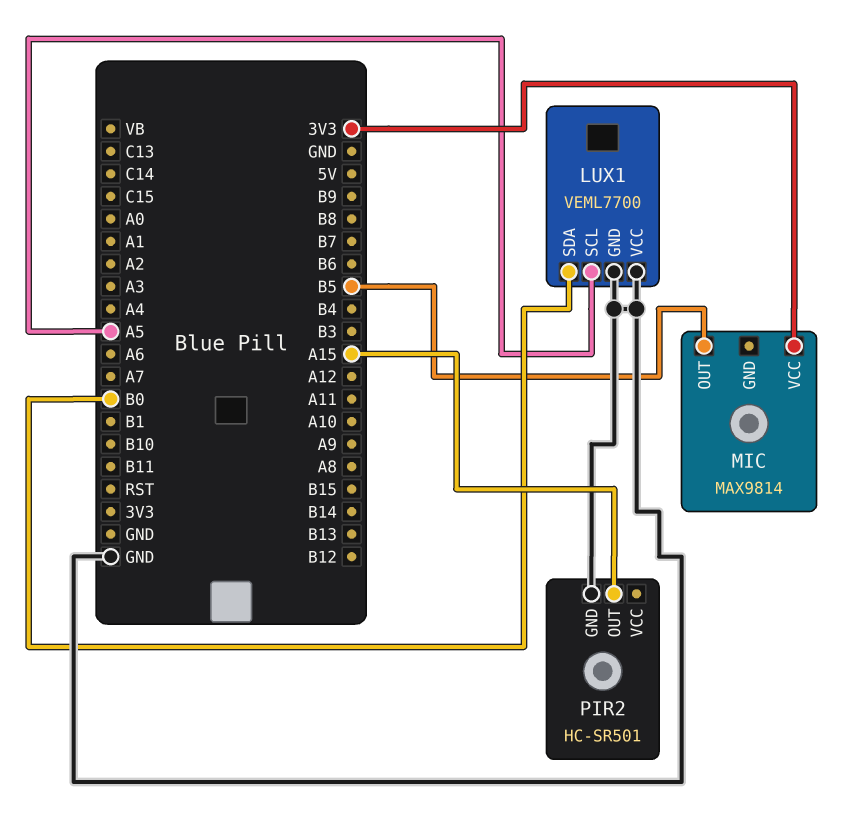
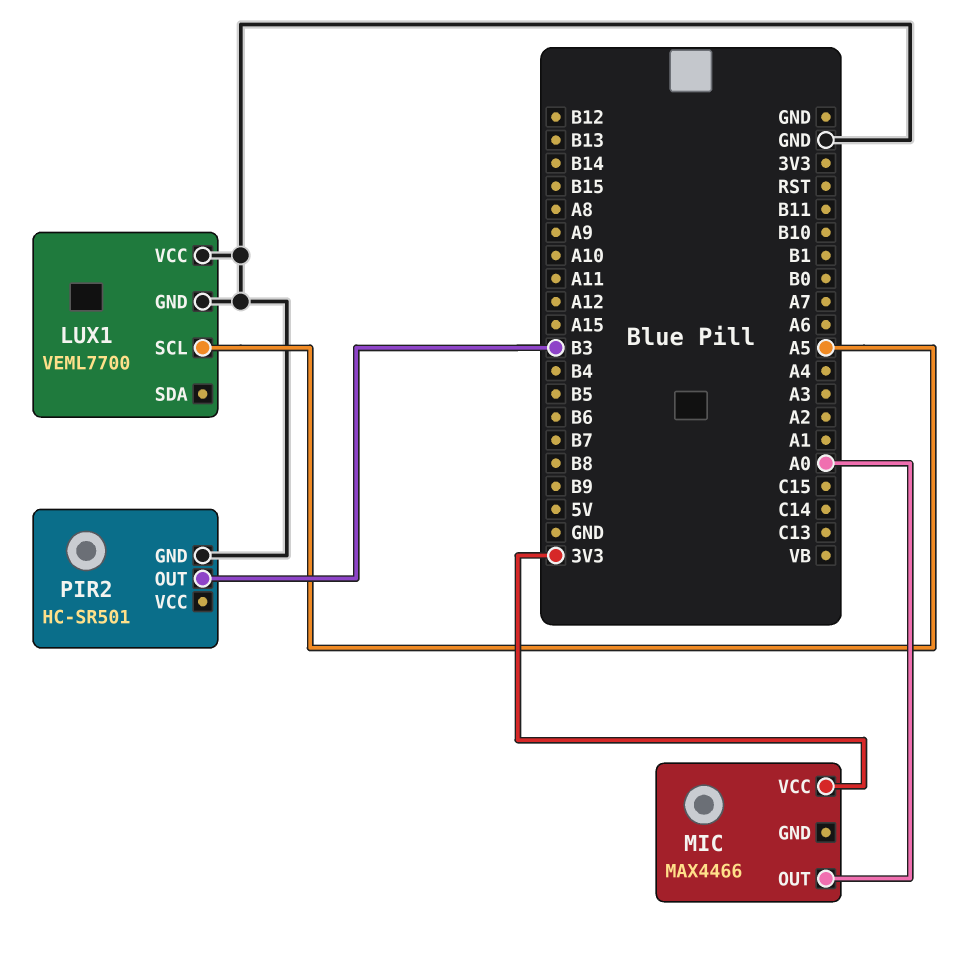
LUX1 pin SDA: B0 -> none
MIC: MAX9814 -> MAX4466
MIC pin OUT: B5 -> A0
PIR2 pin OUT: A15 -> B3

